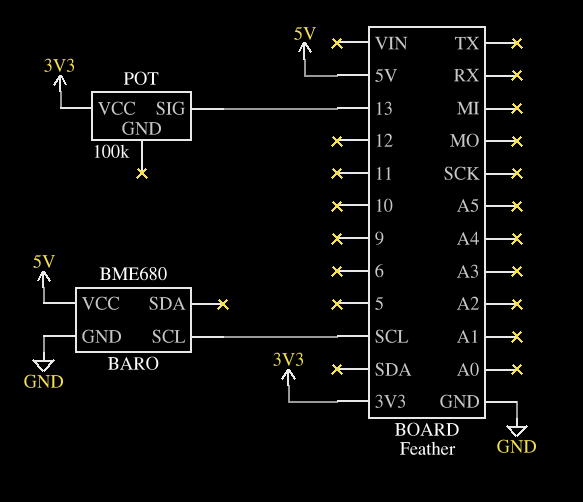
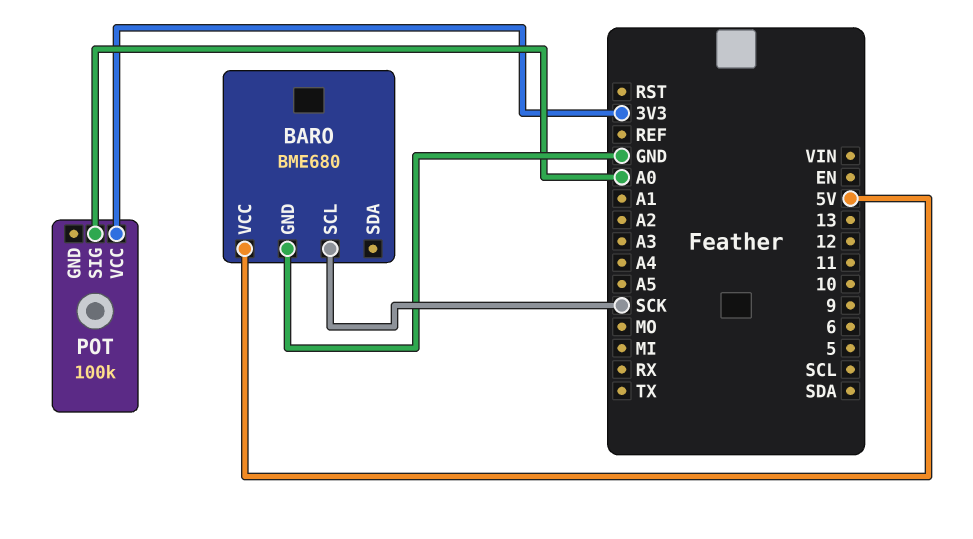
BARO pin SCL: SCL -> SCK
POT pin SIG: 13 -> A0

